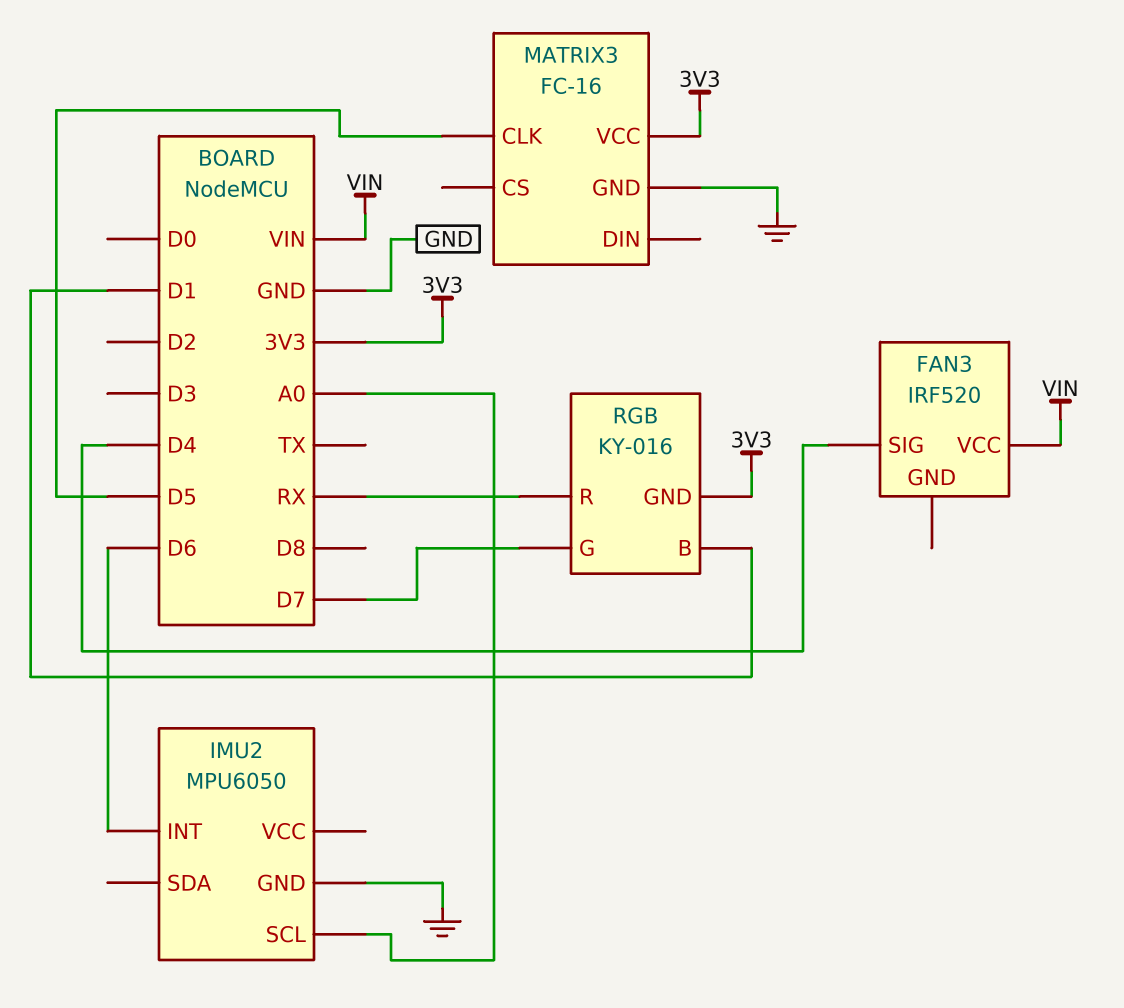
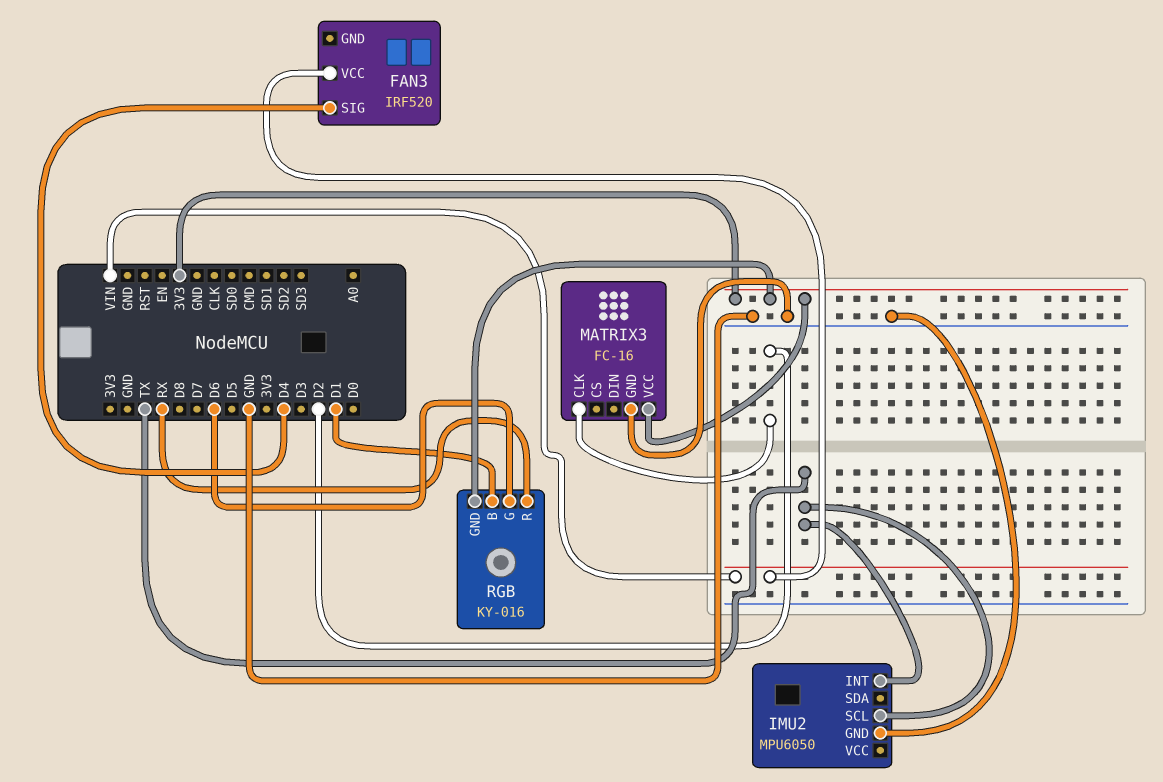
IMU2 pin INT: D6 -> TX
IMU2 pin SCL: A0 -> TX
MATRIX3 pin CLK: D5 -> D2
RGB pin G: D7 -> D6

